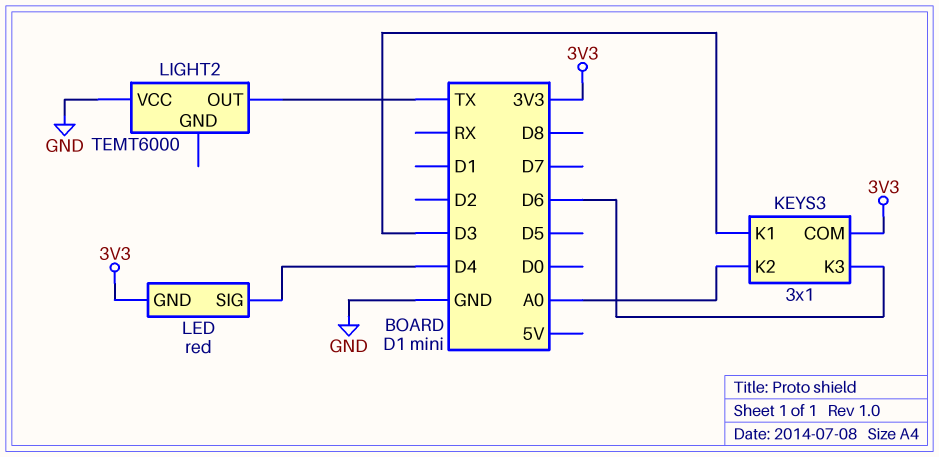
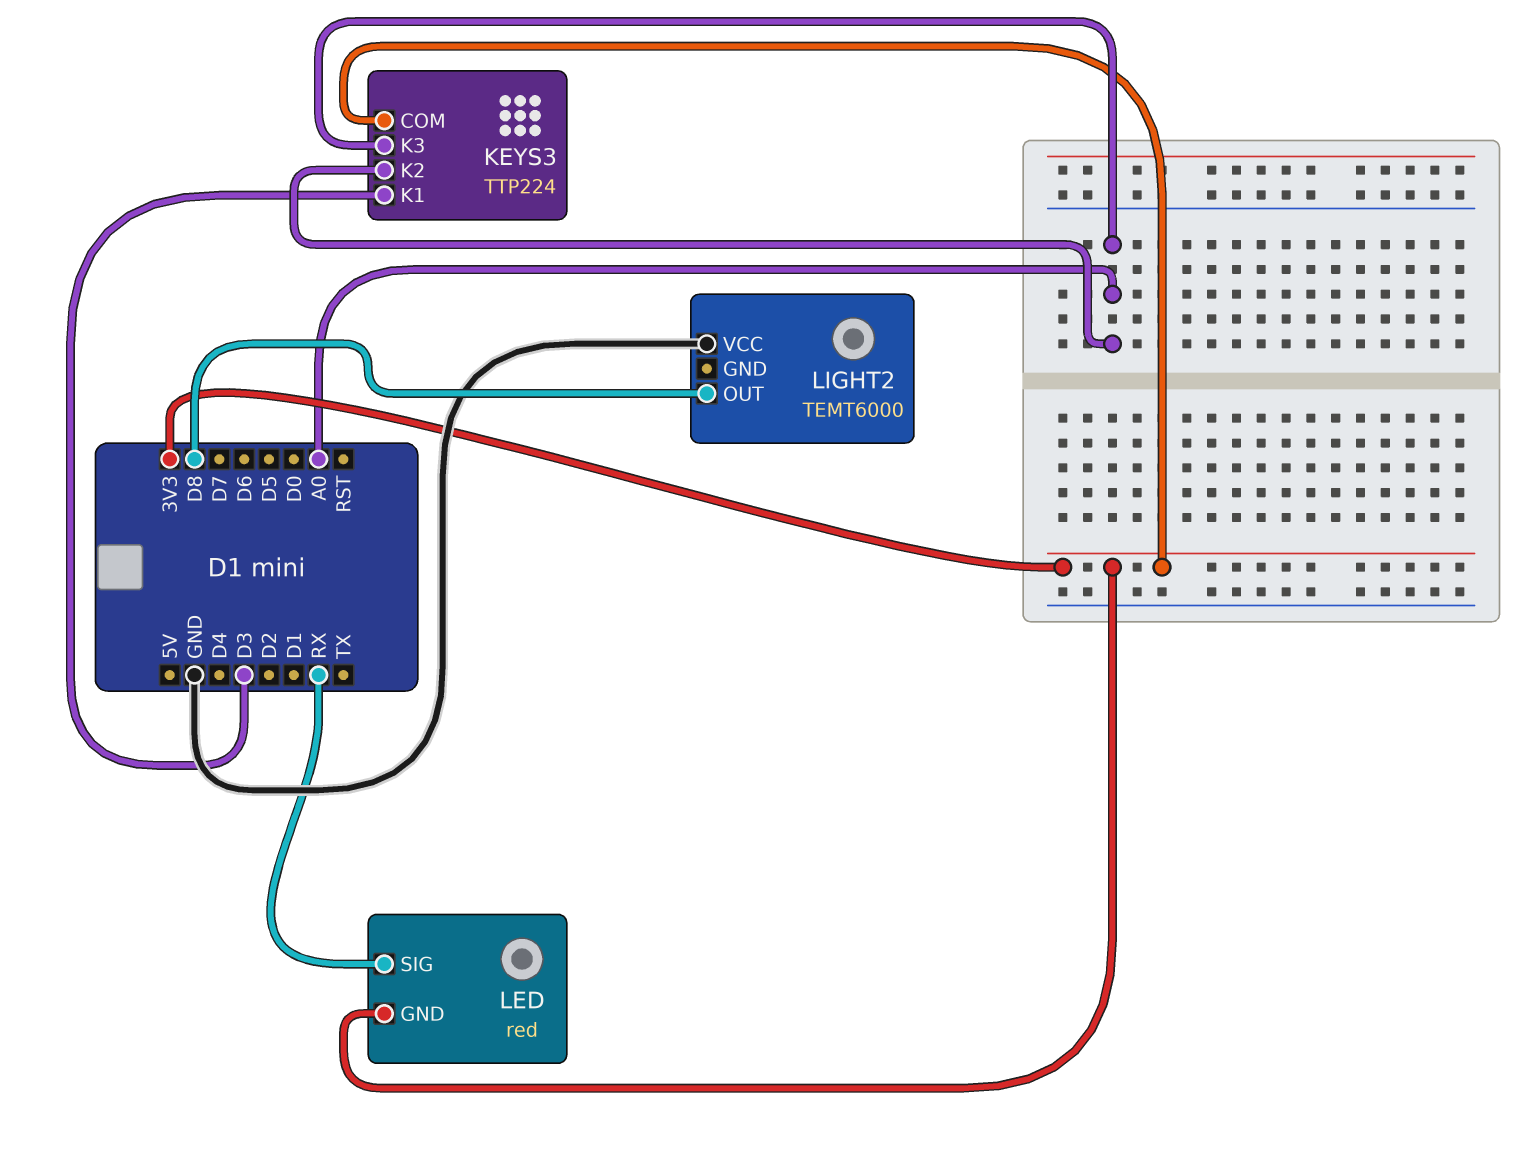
KEYS3: 3x1 -> TTP224
KEYS3 pin K3: D6 -> A0
LED pin SIG: D4 -> RX
LIGHT2 pin OUT: TX -> D8

